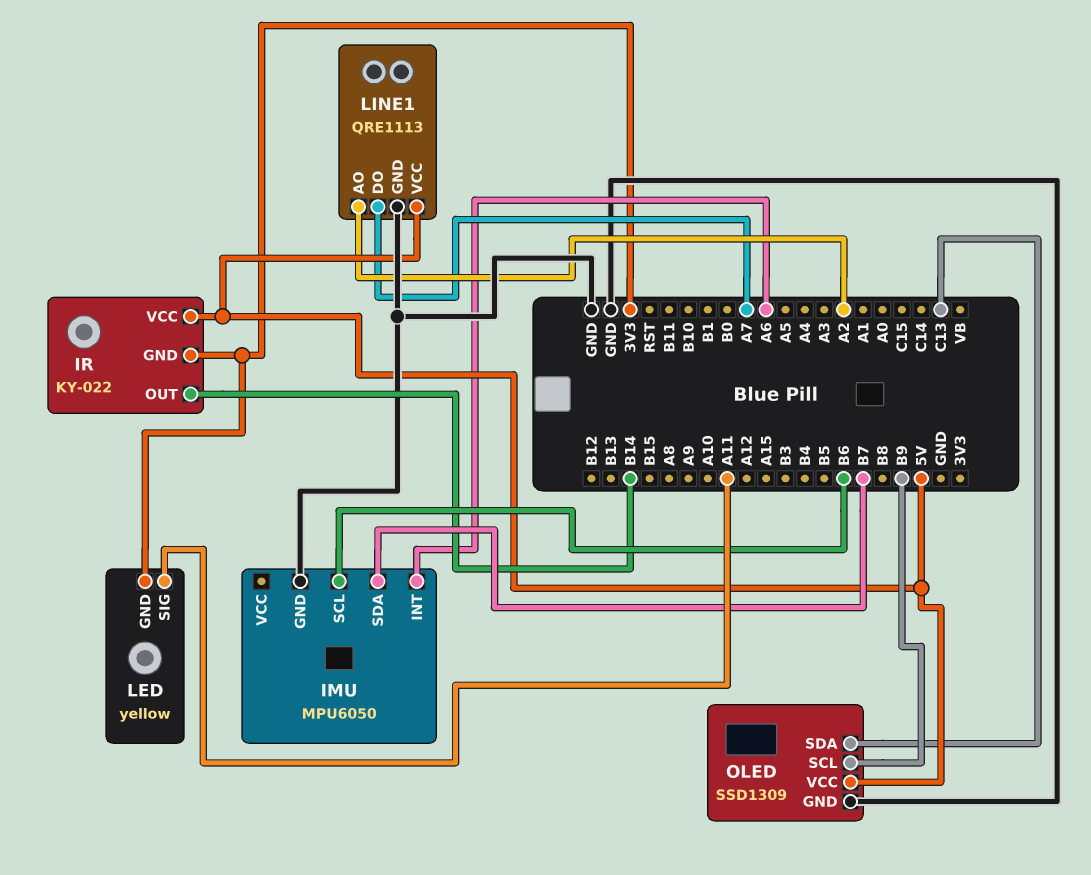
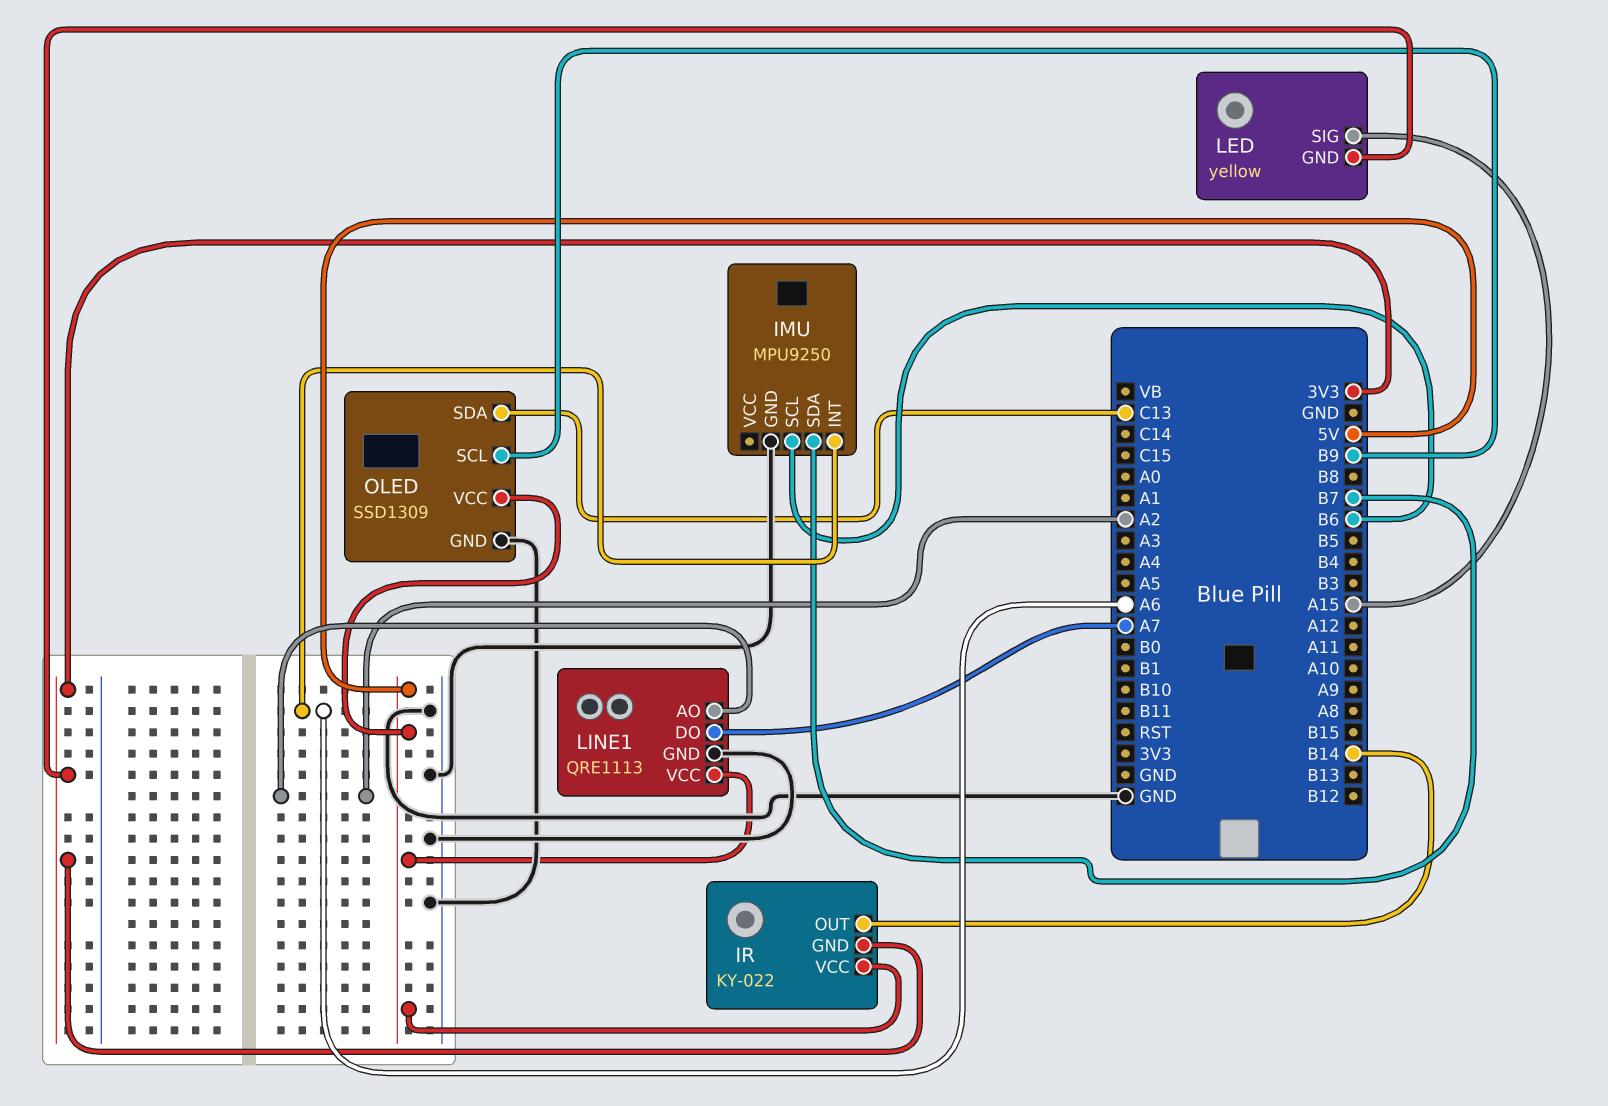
IMU: MPU6050 -> MPU9250
LED pin SIG: A11 -> A15

